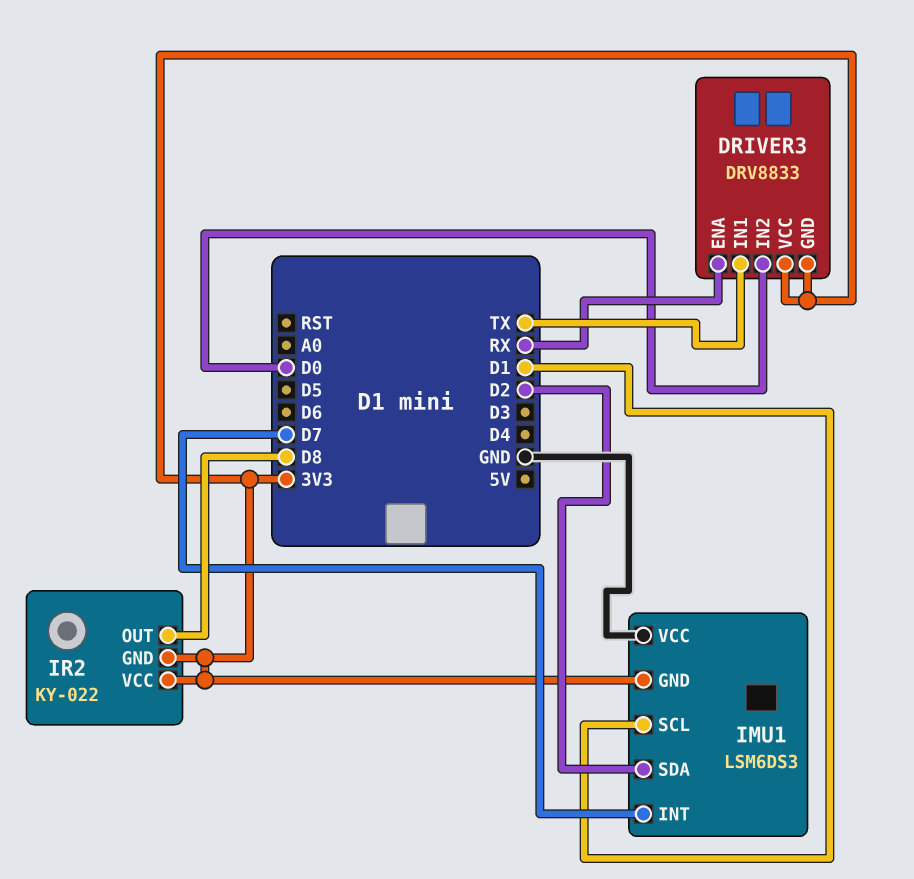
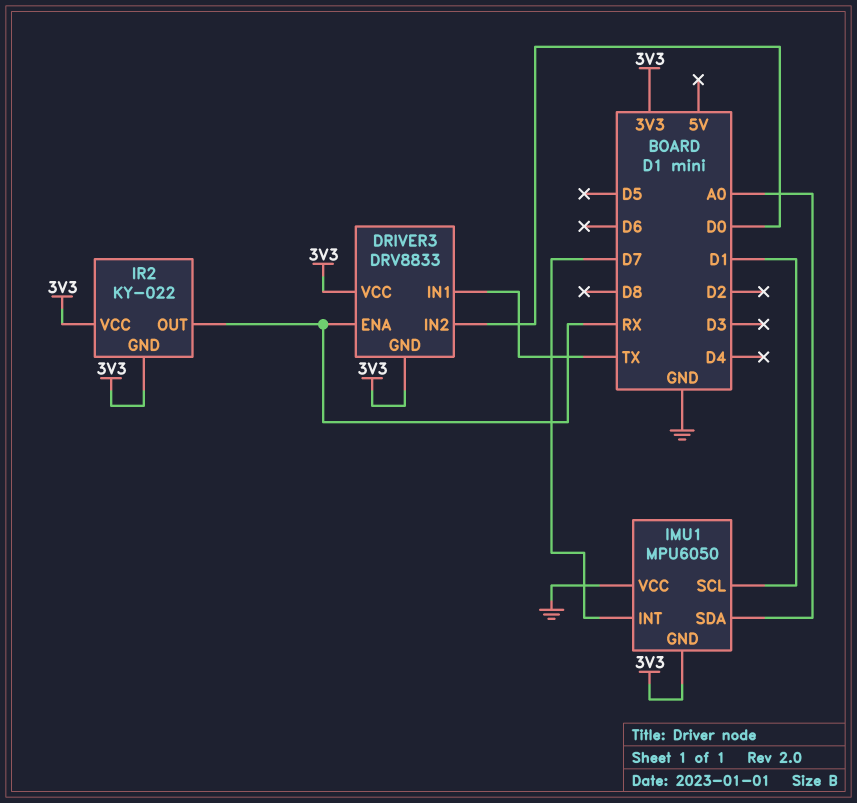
IMU1: LSM6DS3 -> MPU6050
IMU1 pin SDA: D2 -> A0
IR2 pin OUT: D8 -> RX

